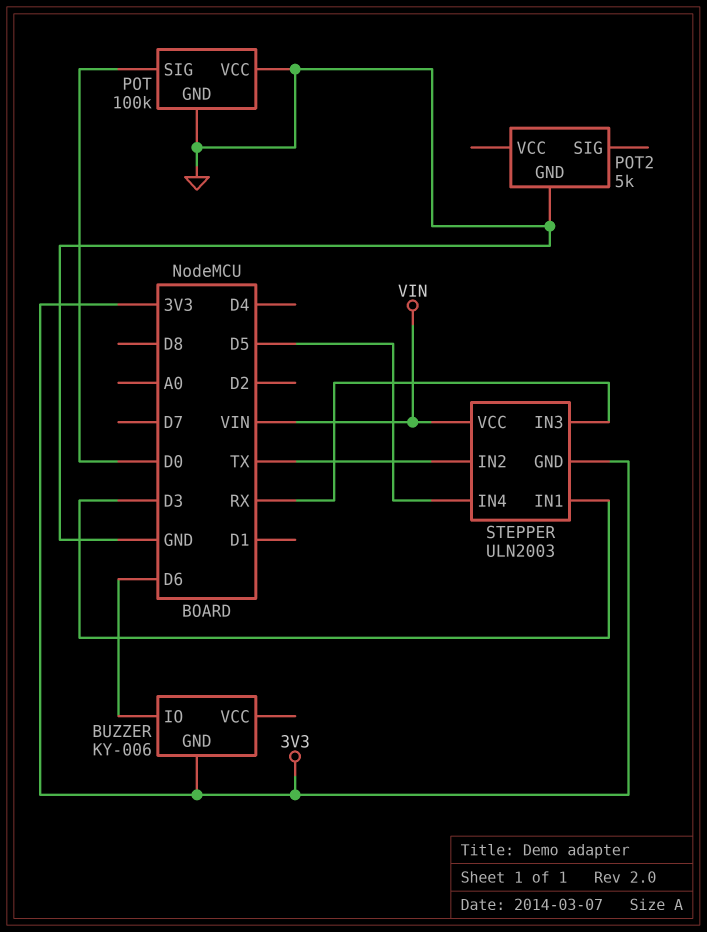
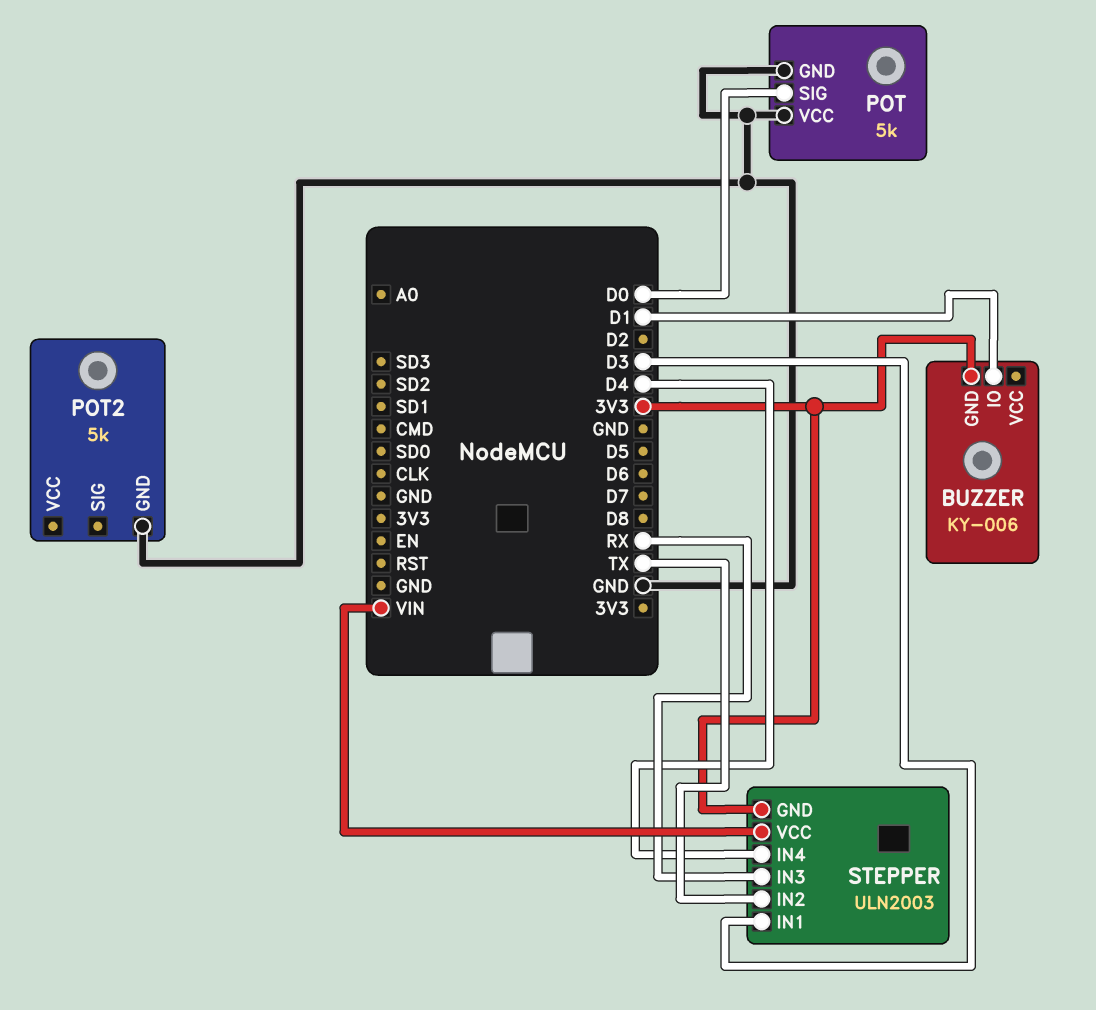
BUZZER pin IO: D6 -> D1
POT: 100k -> 5k
STEPPER pin IN4: D5 -> D4

